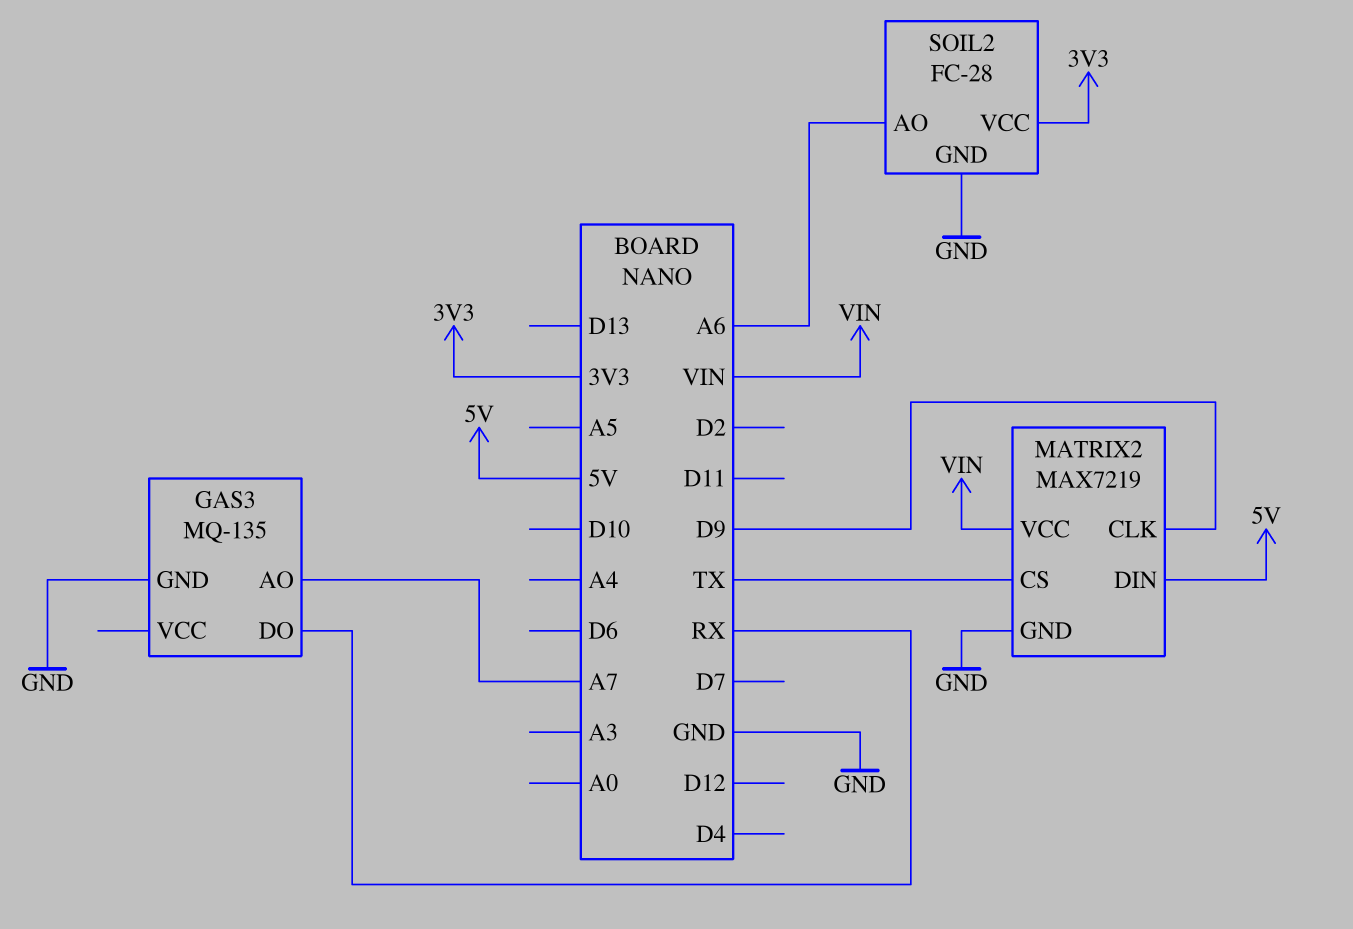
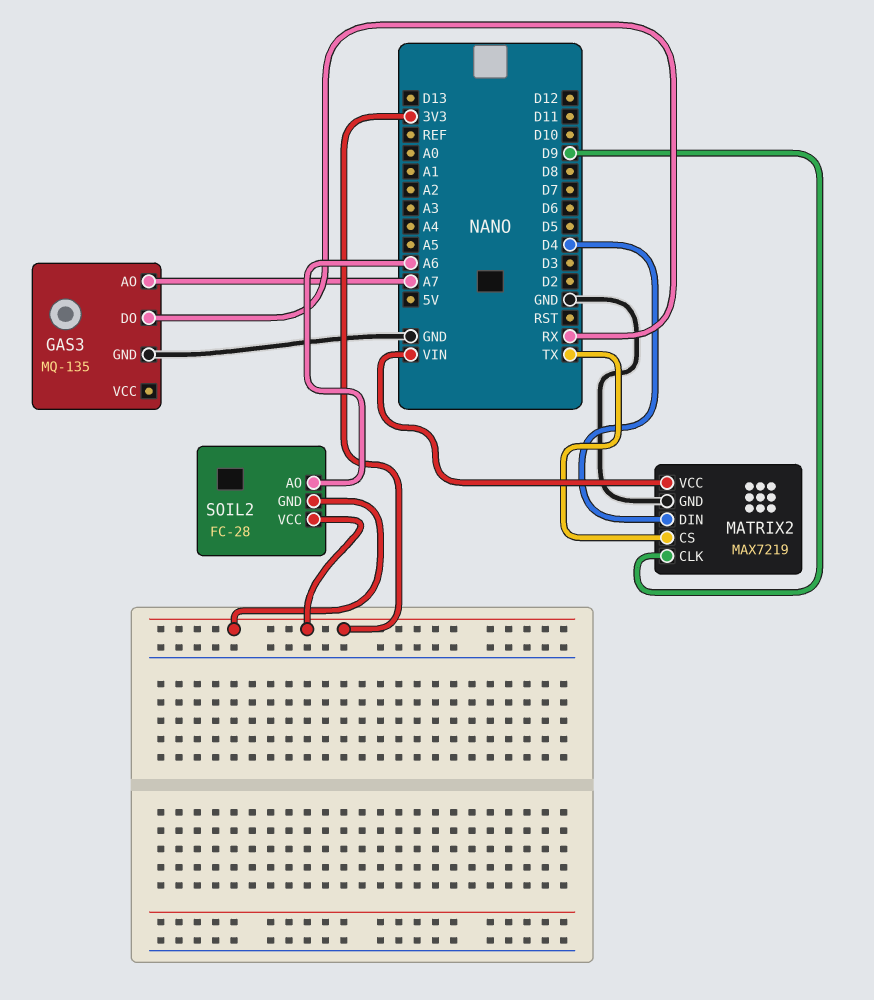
MATRIX2 pin DIN: 5V -> D4
SOIL2 pin GND: GND -> 3V3

